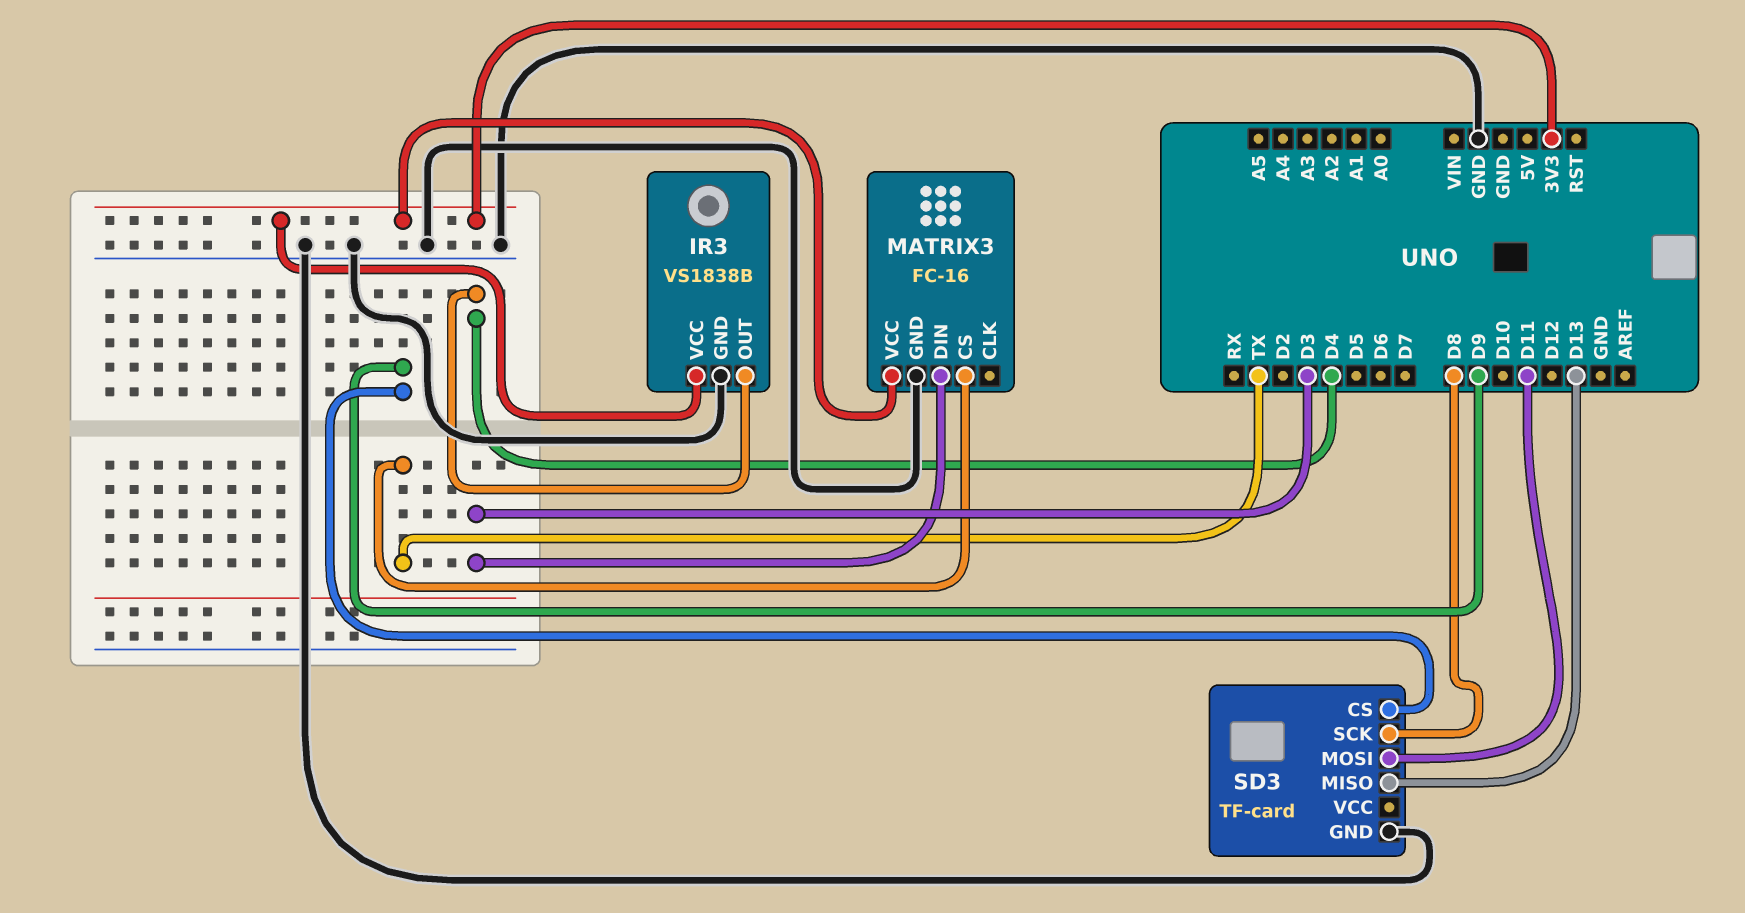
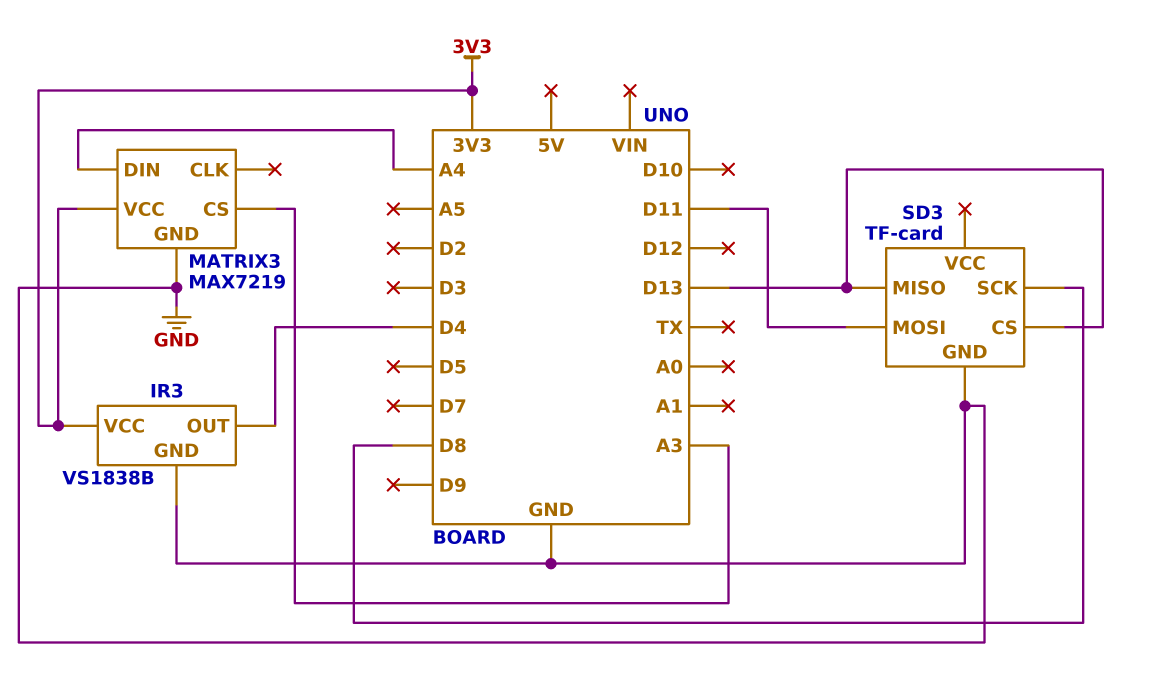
MATRIX3: FC-16 -> MAX7219
MATRIX3 pin CS: TX -> A3
MATRIX3 pin DIN: D3 -> A4
SD3 pin CS: D9 -> D13

